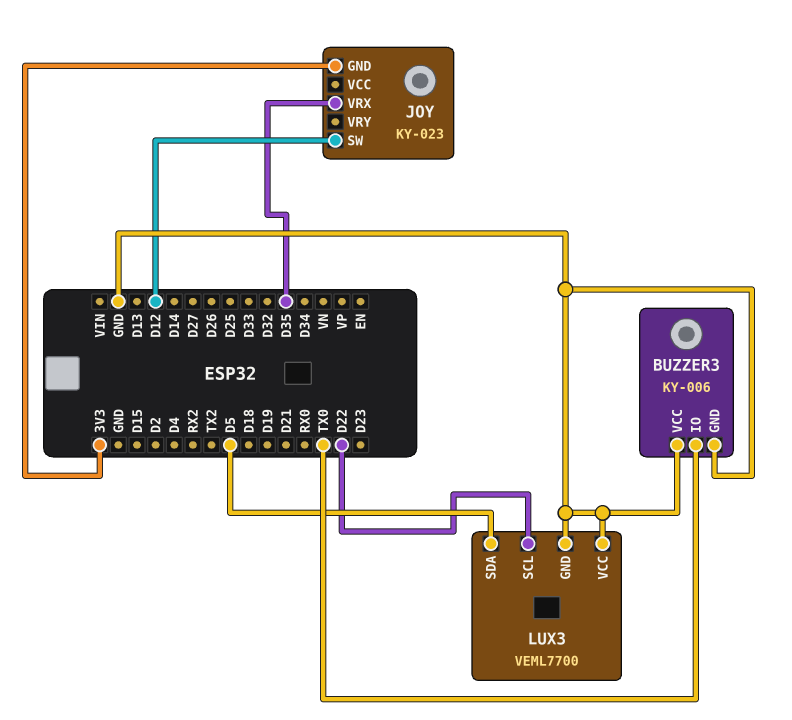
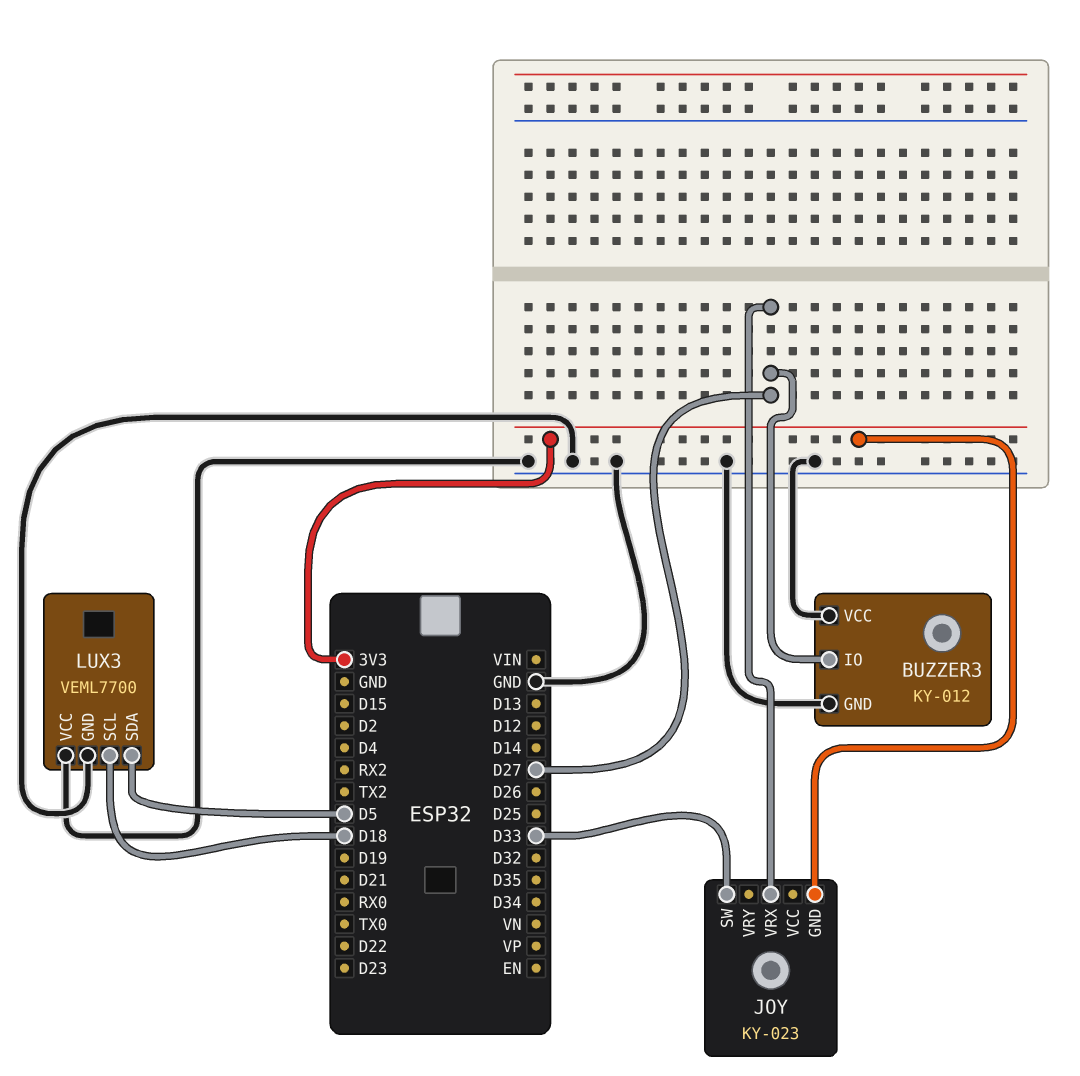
BUZZER3: KY-006 -> KY-012
BUZZER3 pin IO: TX0 -> D27
JOY pin SW: D12 -> D33
JOY pin VRX: D35 -> D27
LUX3 pin SCL: D22 -> D18

